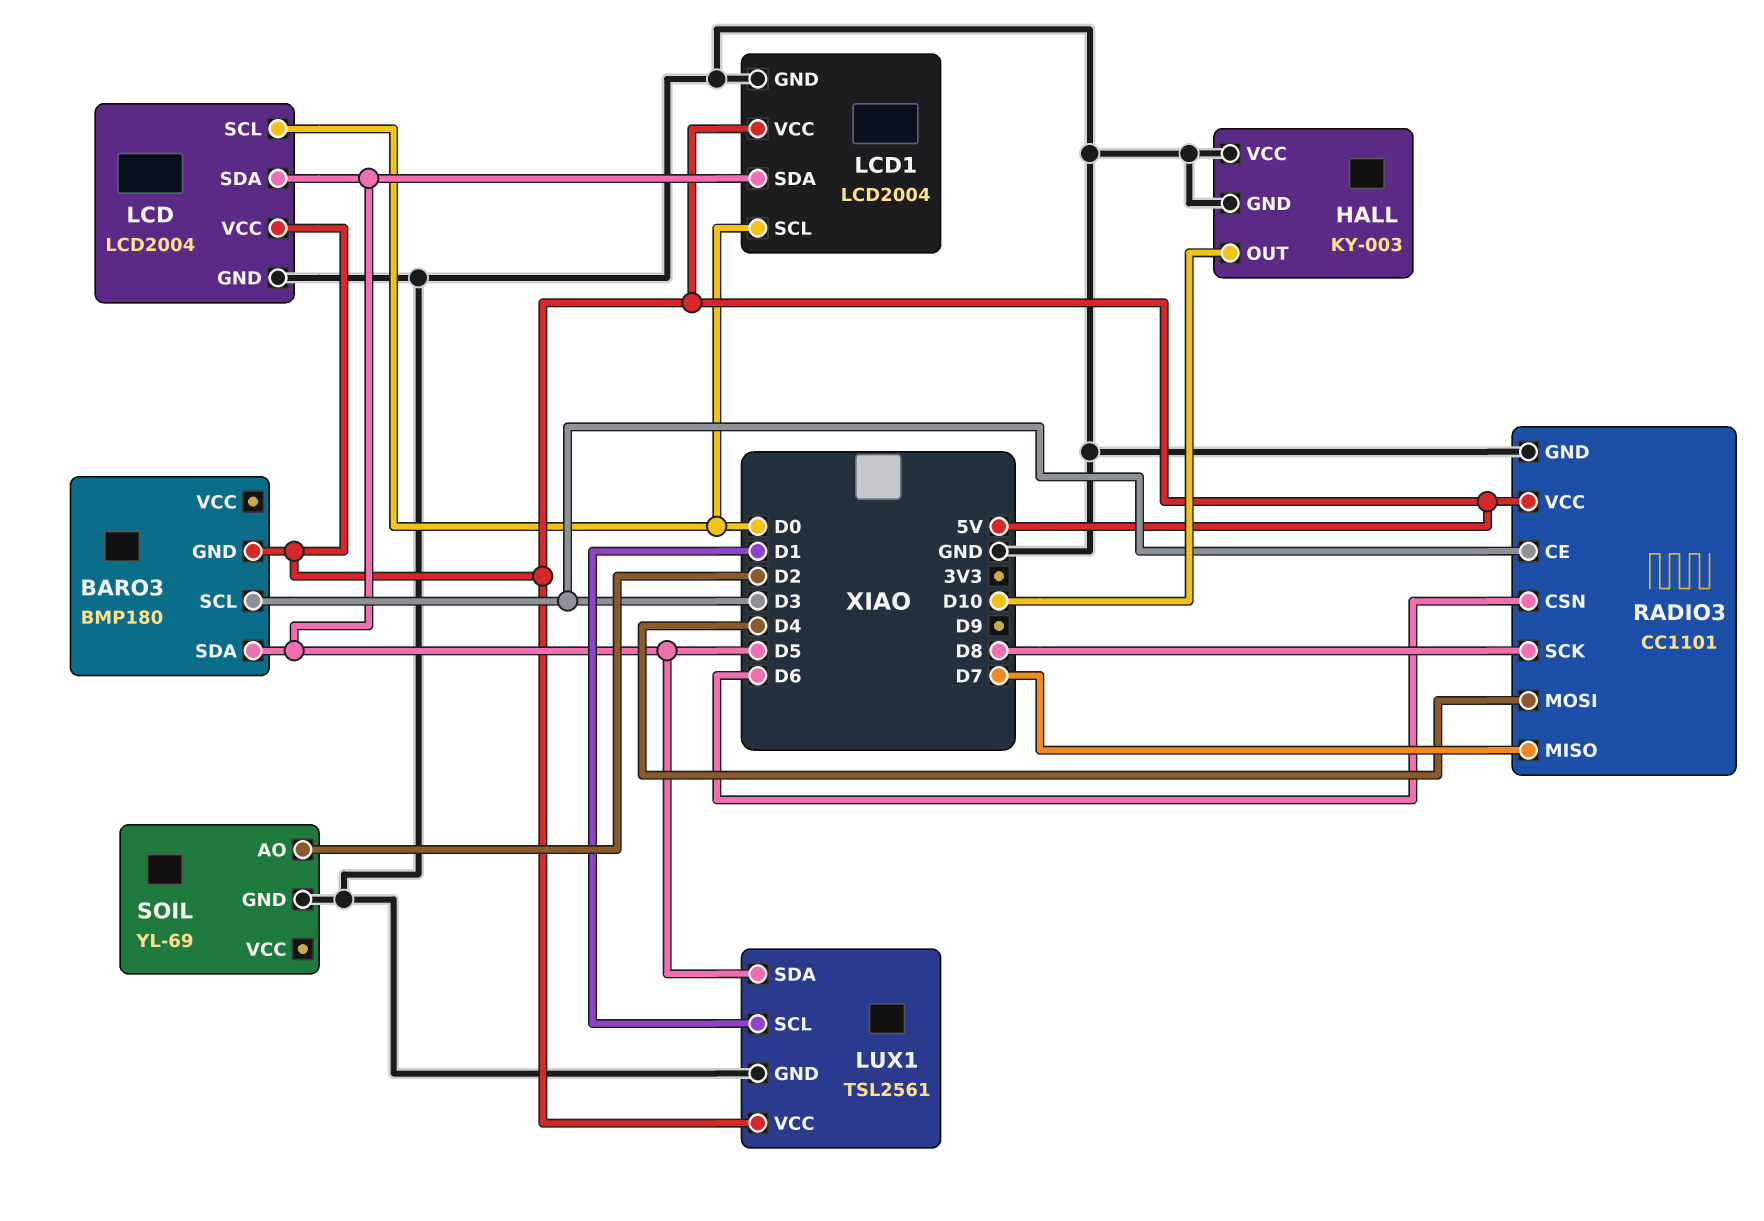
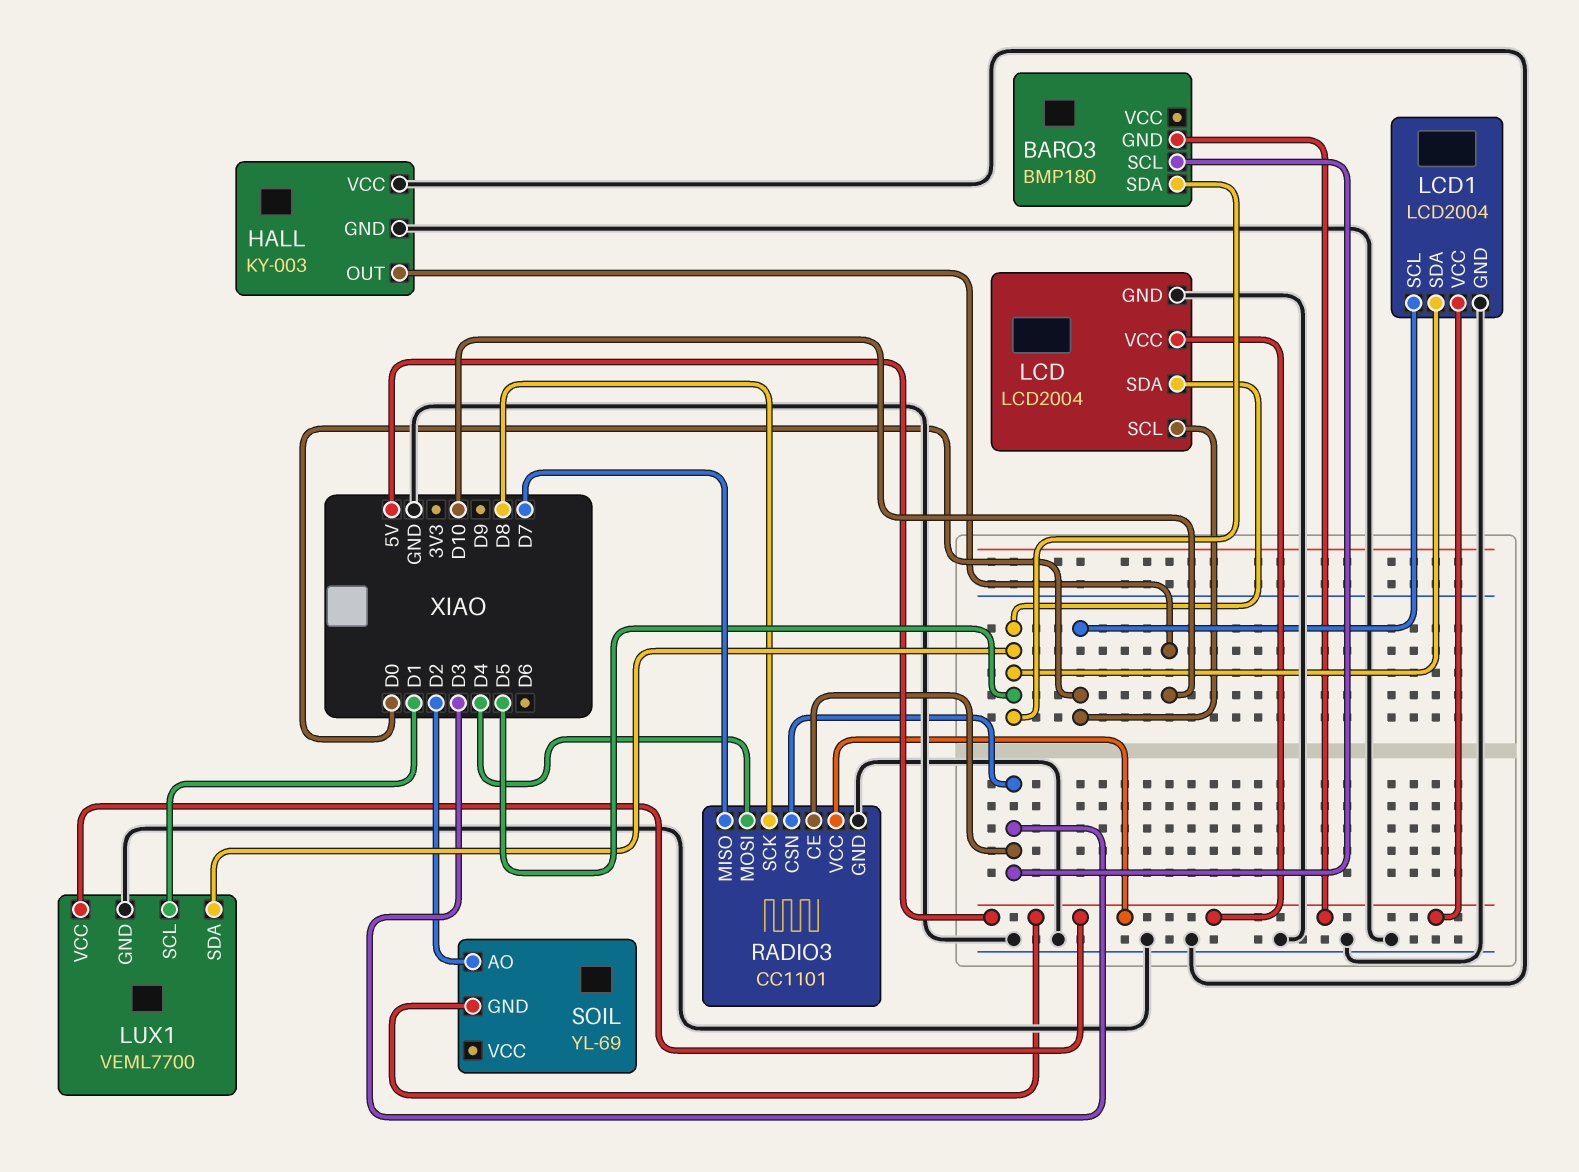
LUX1: TSL2561 -> VEML7700
RADIO3 pin CSN: D6 -> D3
SOIL pin GND: GND -> 5V

